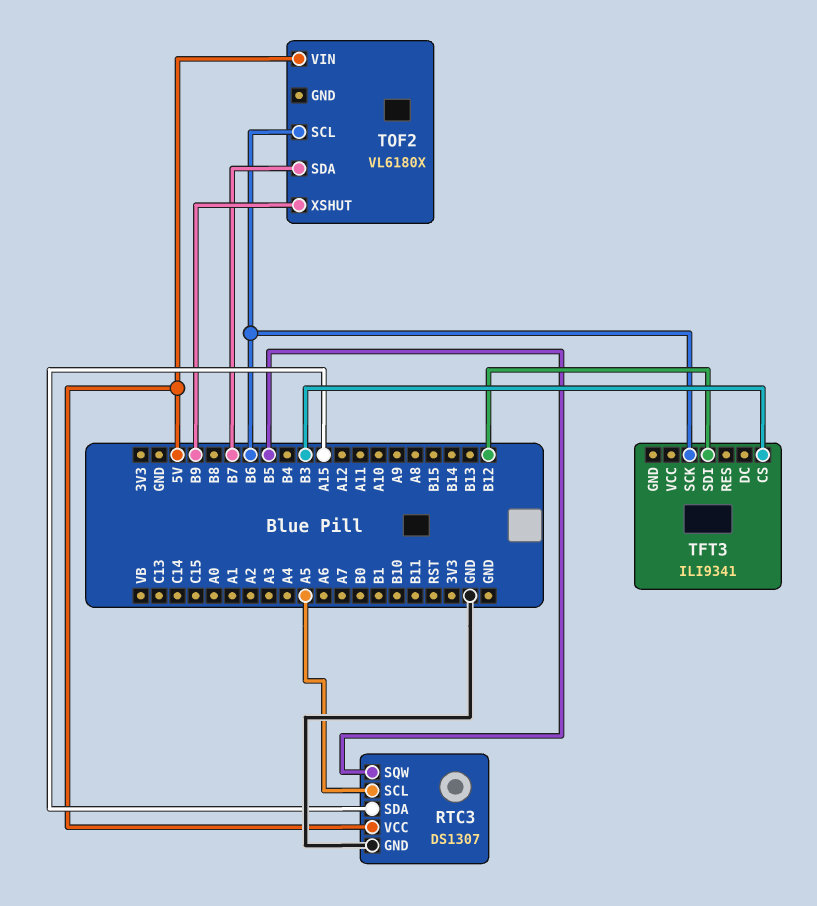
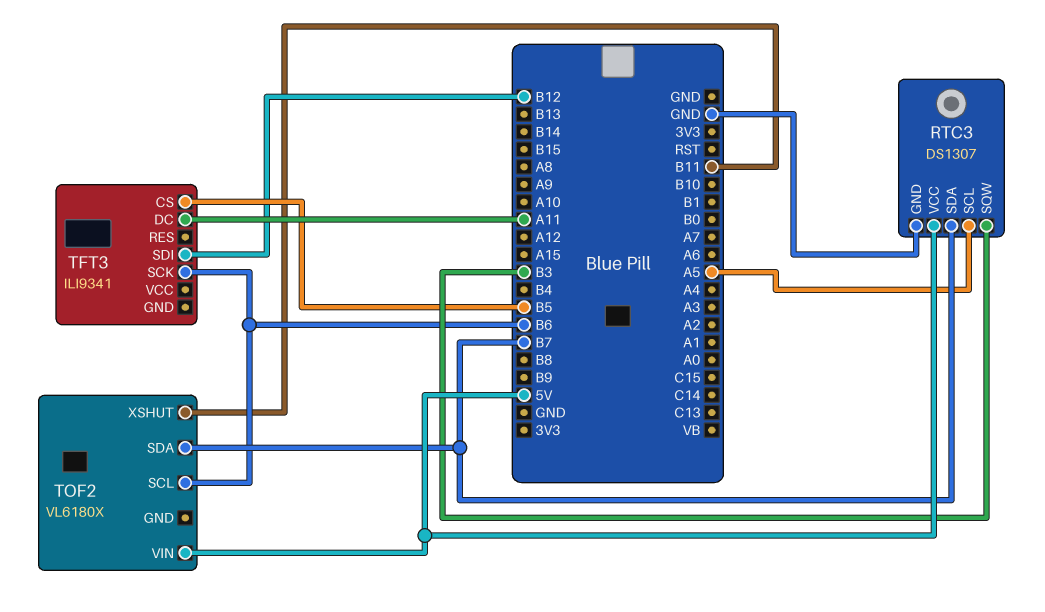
RTC3 pin SDA: A15 -> B7
RTC3 pin SQW: B5 -> B3
TFT3 pin CS: B3 -> B5
TFT3 pin DC: none -> A11
TOF2 pin XSHUT: B9 -> B11

